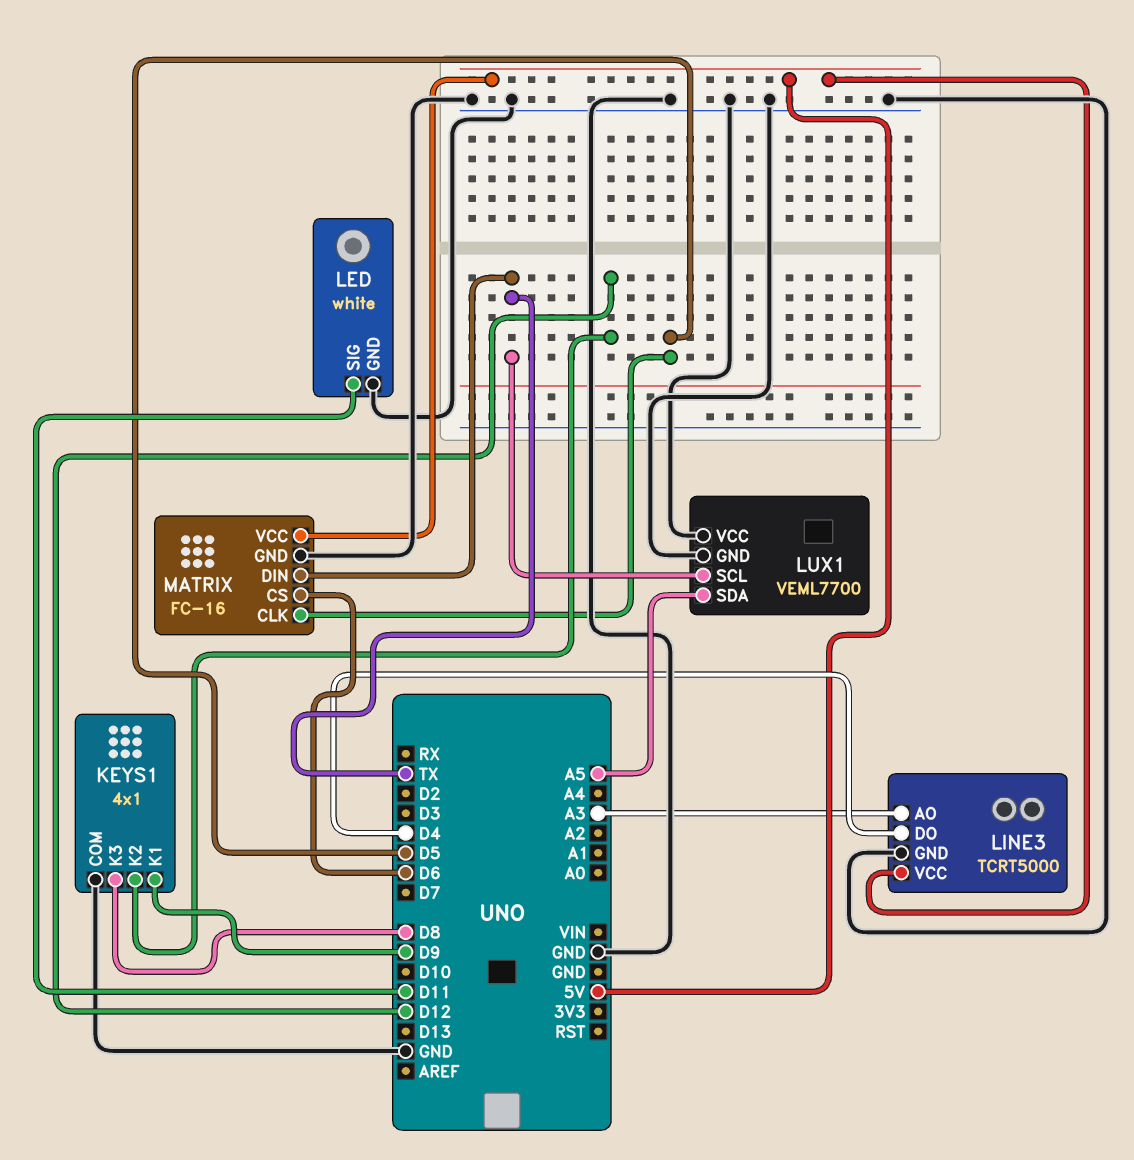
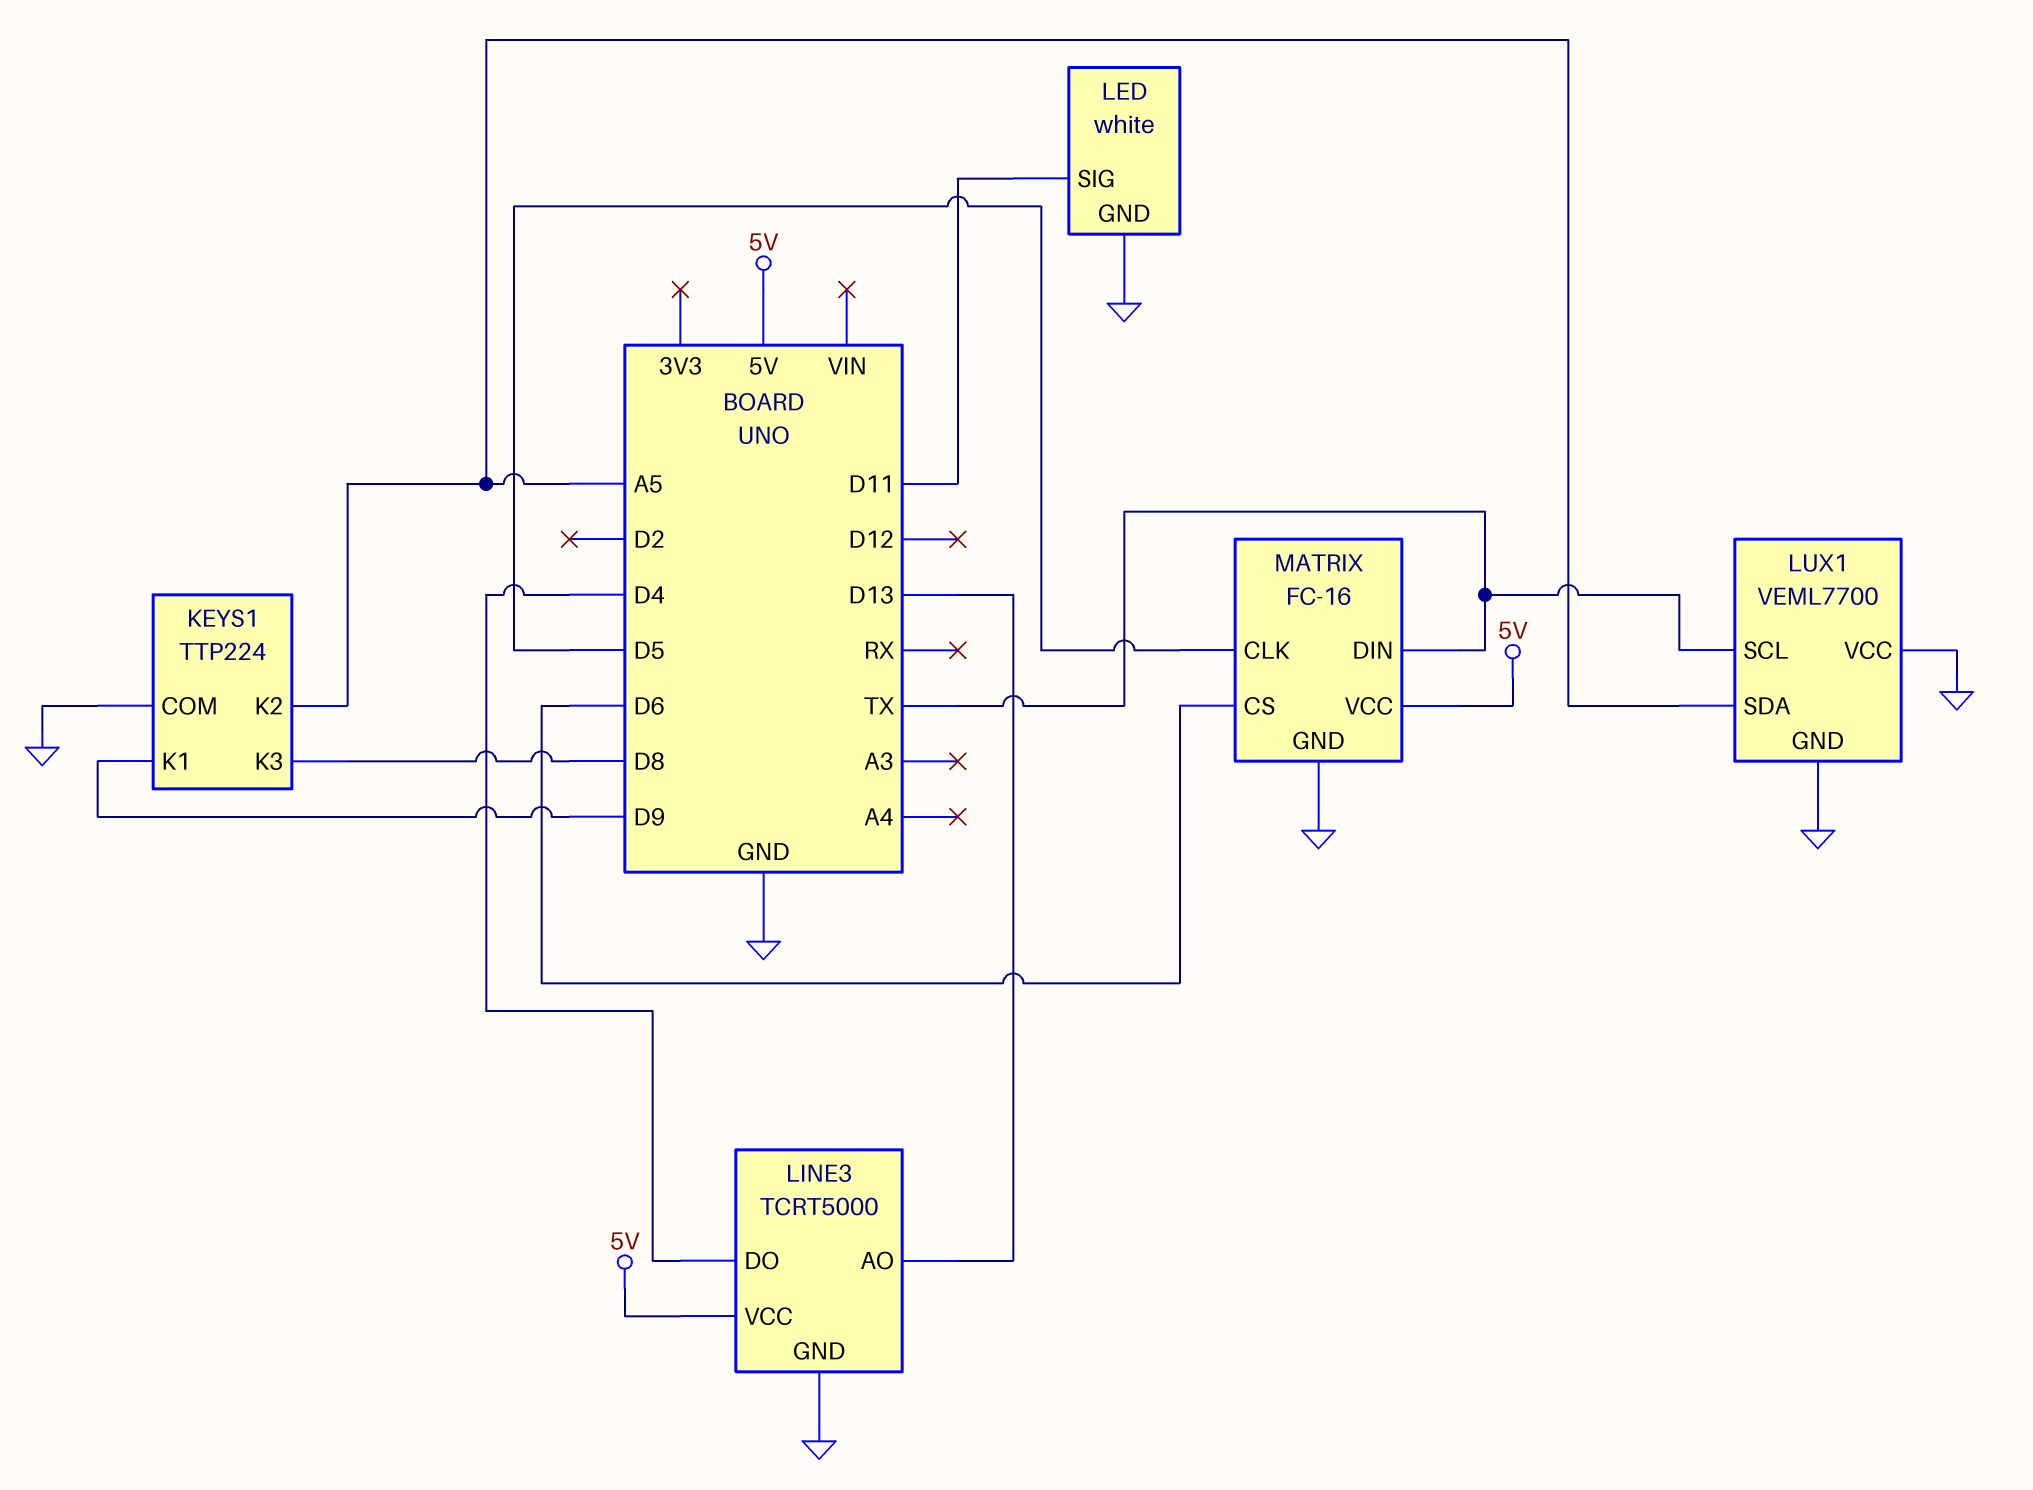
KEYS1: 4x1 -> TTP224
KEYS1 pin K2: D12 -> A5
LINE3 pin AO: A3 -> D13

